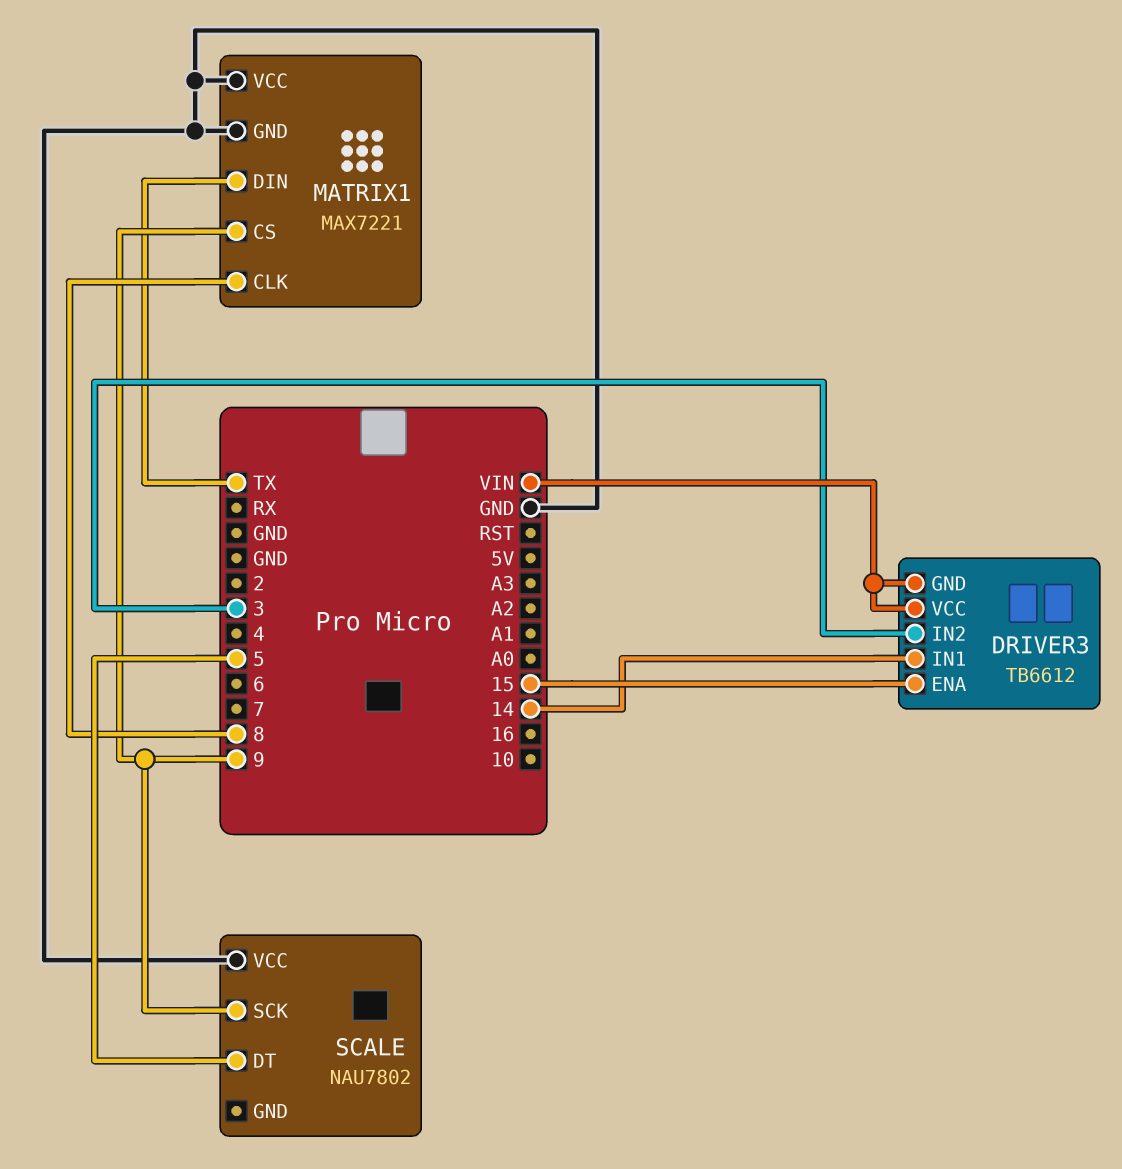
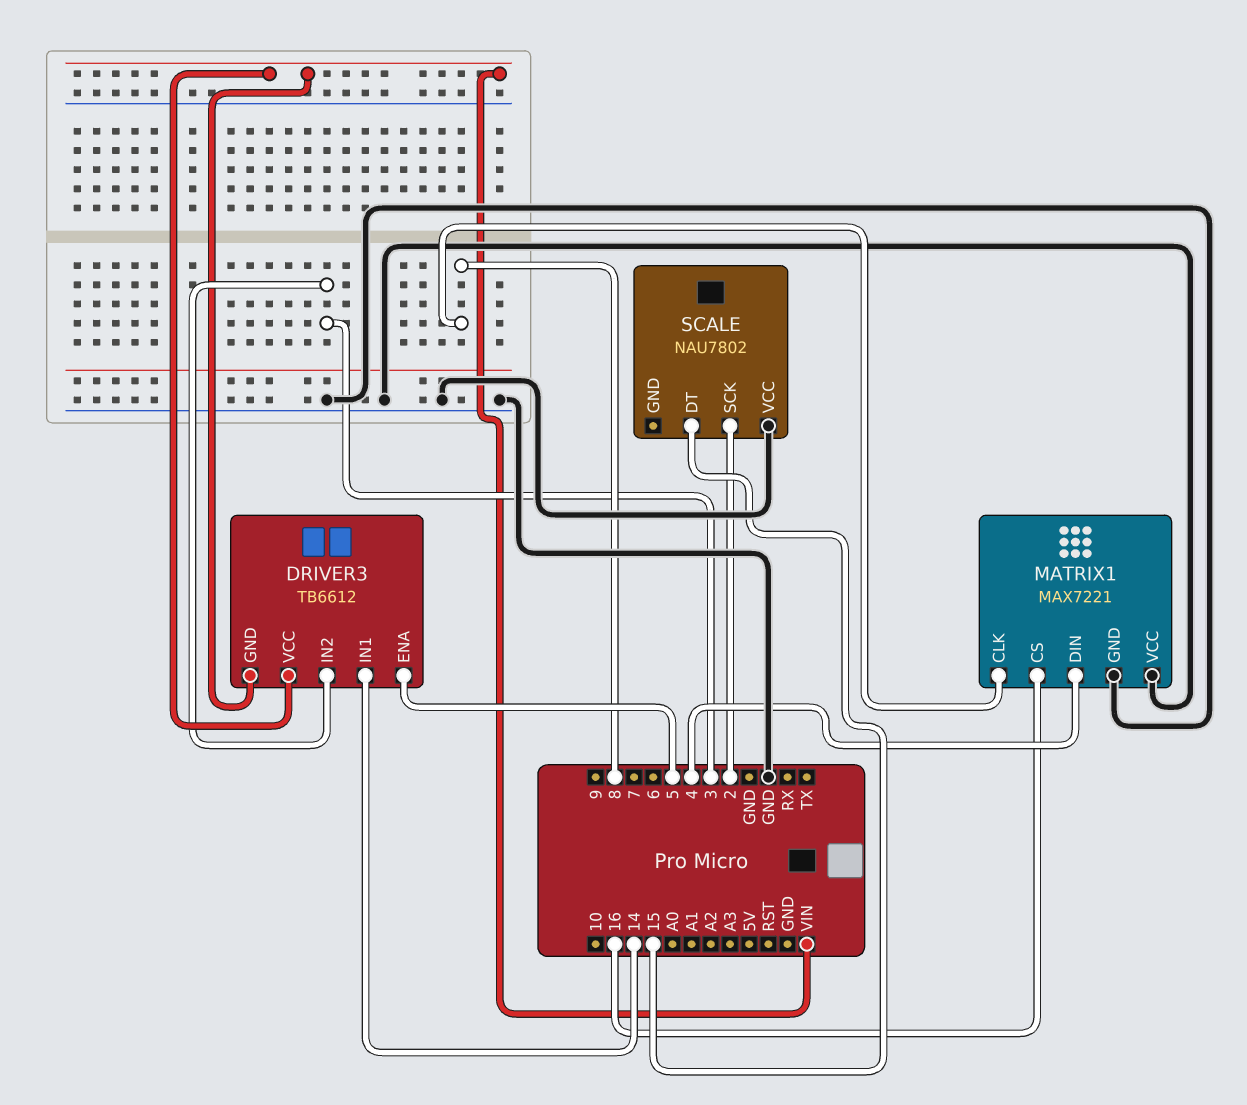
DRIVER3 pin ENA: 15 -> 5
MATRIX1 pin CS: 9 -> 16
MATRIX1 pin DIN: TX -> 4
SCALE pin DT: 5 -> 15
SCALE pin SCK: 9 -> 2

